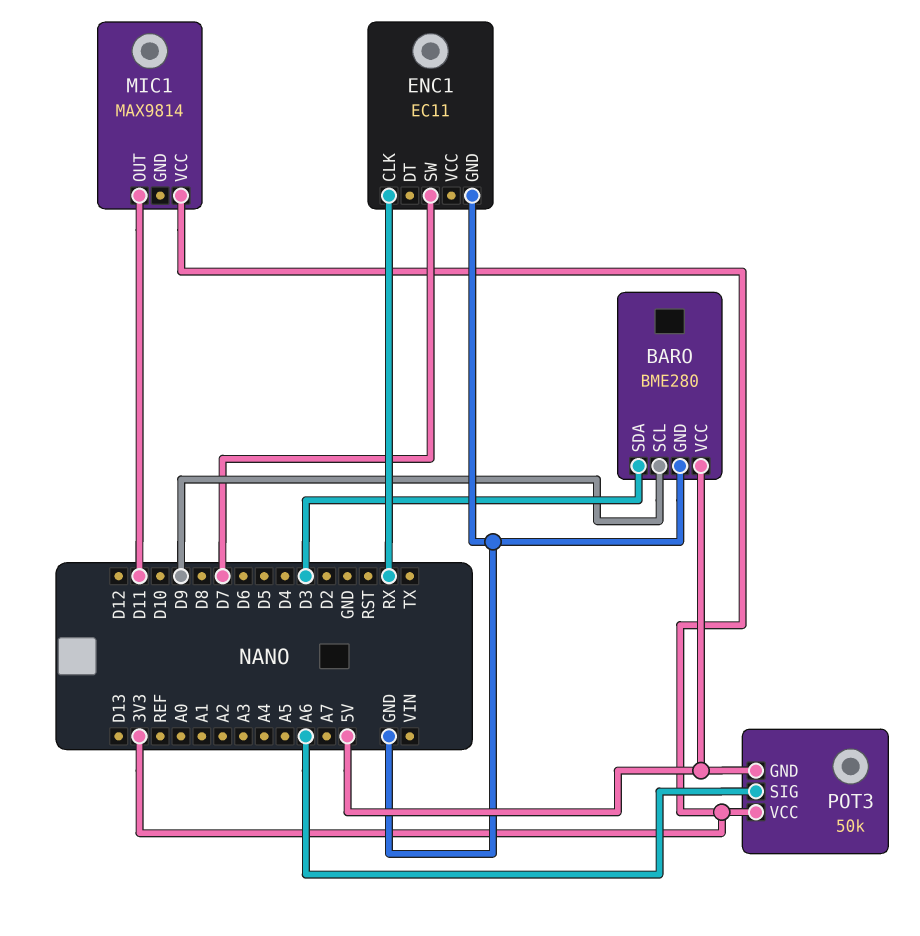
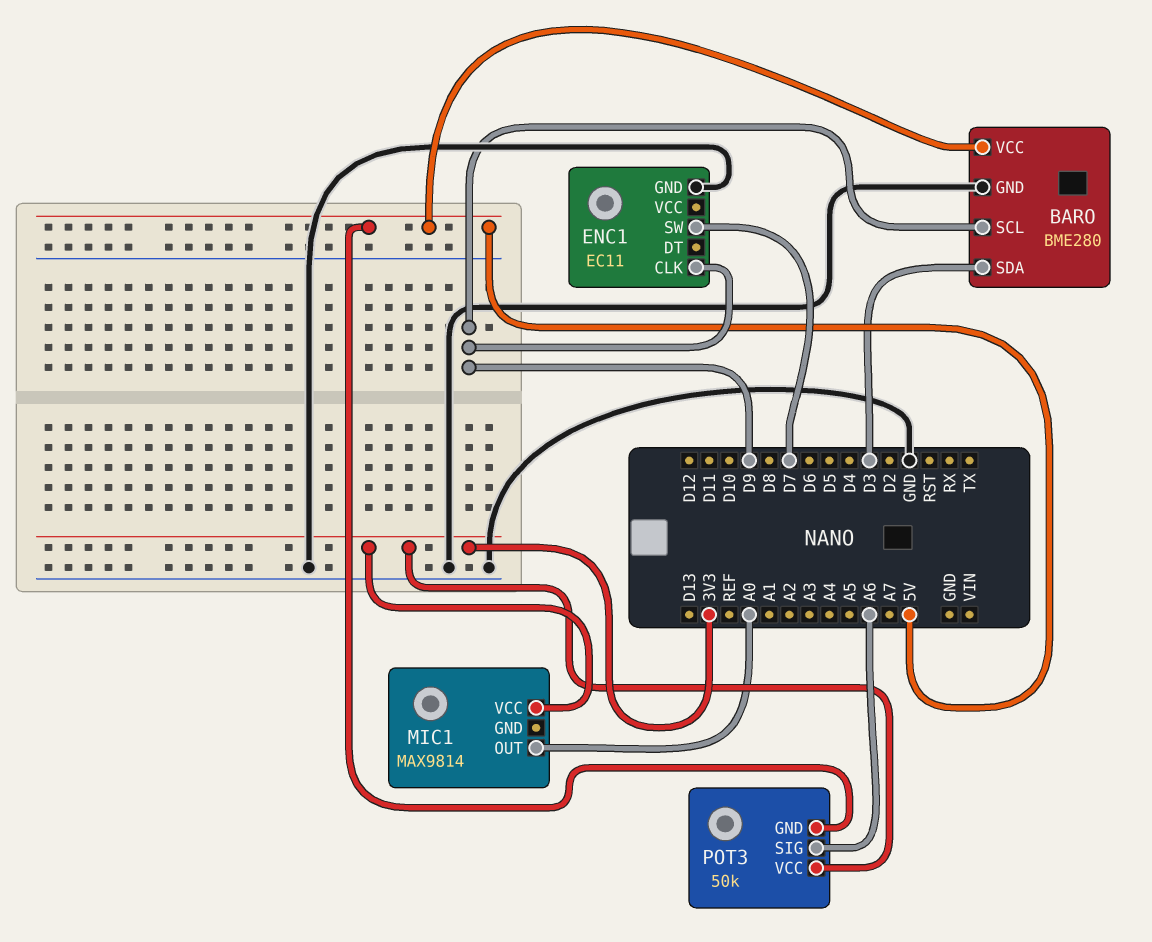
ENC1 pin CLK: RX -> D9
MIC1 pin OUT: D11 -> A0

